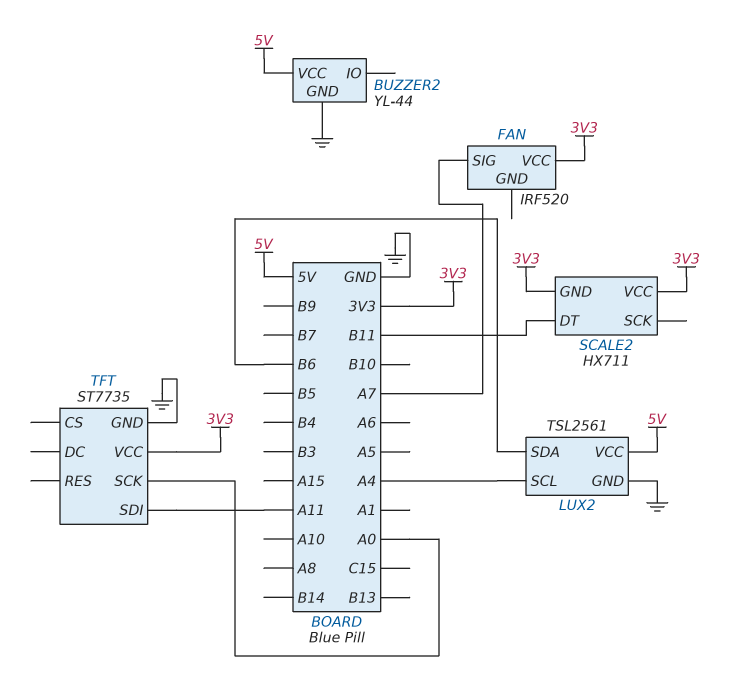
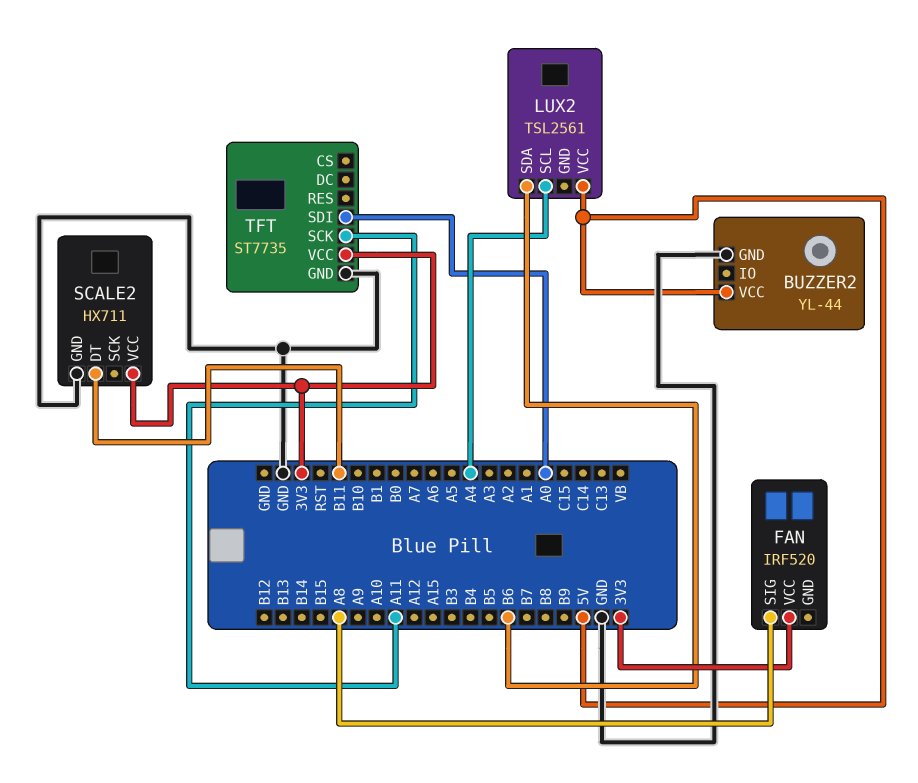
FAN pin SIG: A7 -> A8
LUX2 pin GND: GND -> none
SCALE2 pin GND: 3V3 -> GND
TFT pin SCK: A0 -> A11
TFT pin SDI: A11 -> A0

